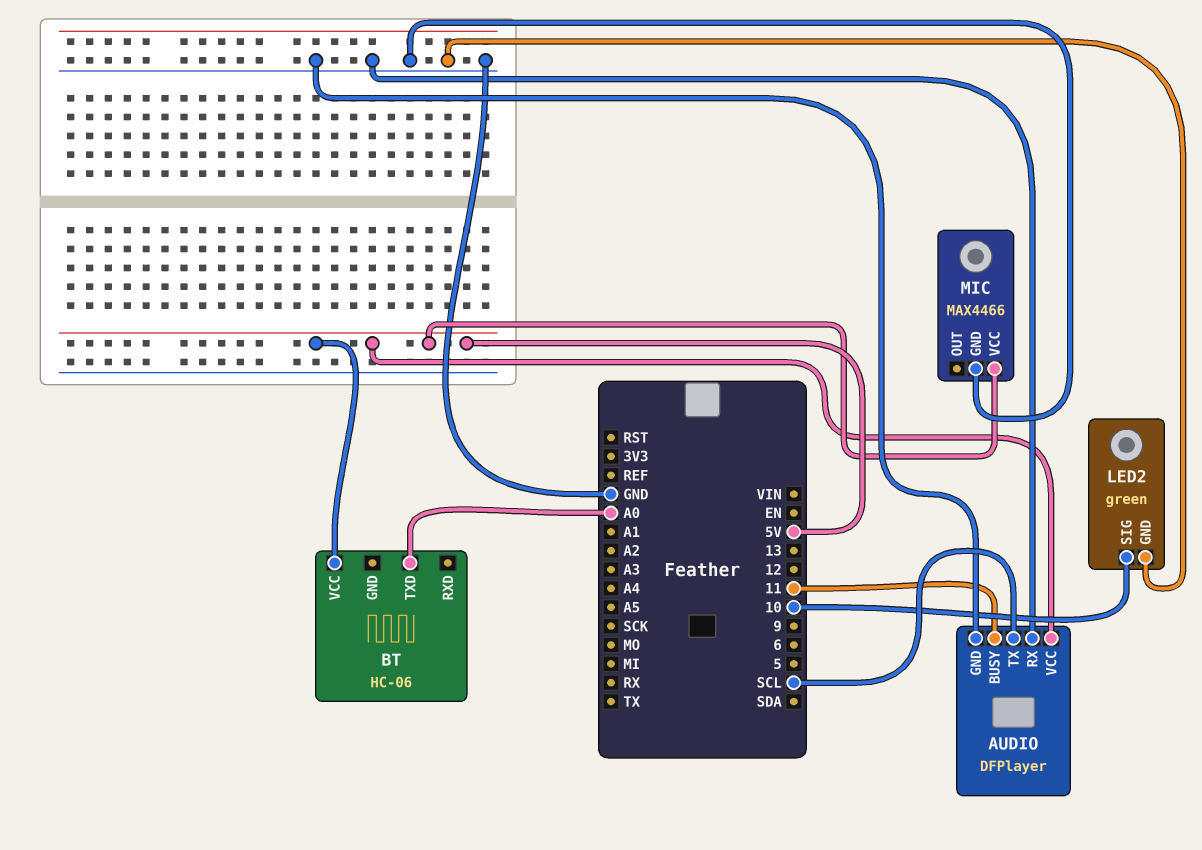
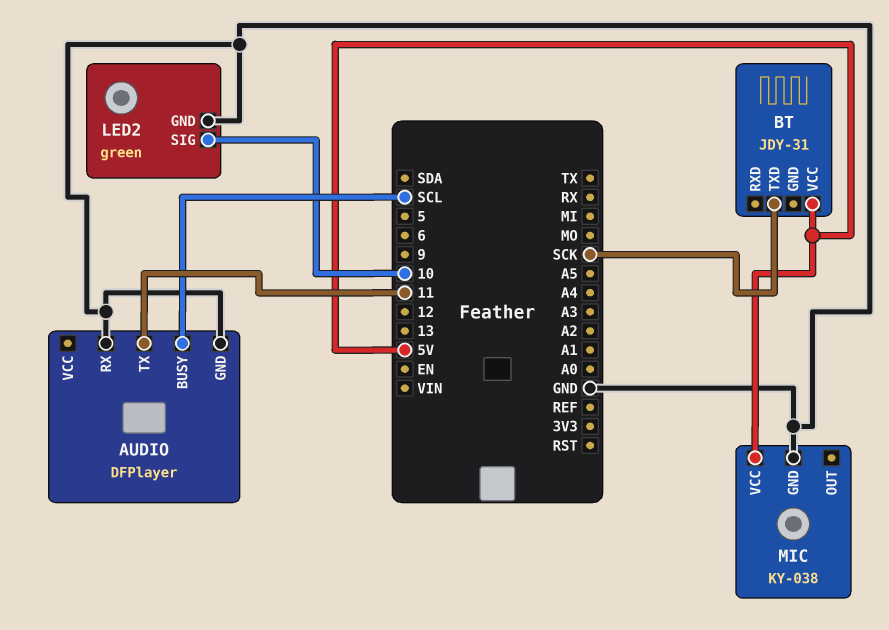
AUDIO pin BUSY: 11 -> SCL
AUDIO pin TX: SCL -> 11
AUDIO pin VCC: 5V -> none
BT: HC-06 -> JDY-31
BT pin TXD: A0 -> SCK
MIC: MAX4466 -> KY-038

